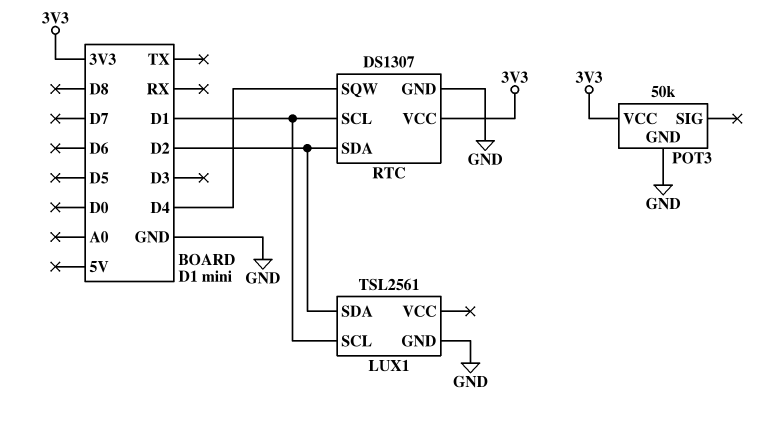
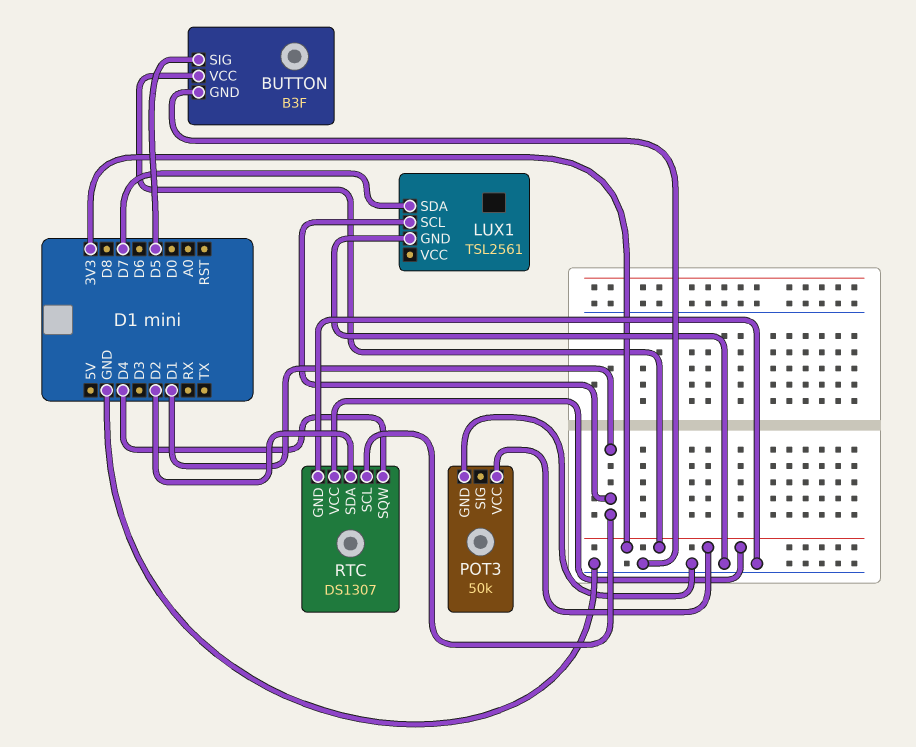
BUTTON: none -> B3F
BUTTON pin GND: none -> GND
BUTTON pin SIG: none -> D5
BUTTON pin VCC: none -> 3V3
LUX1 pin SDA: D2 -> D7

